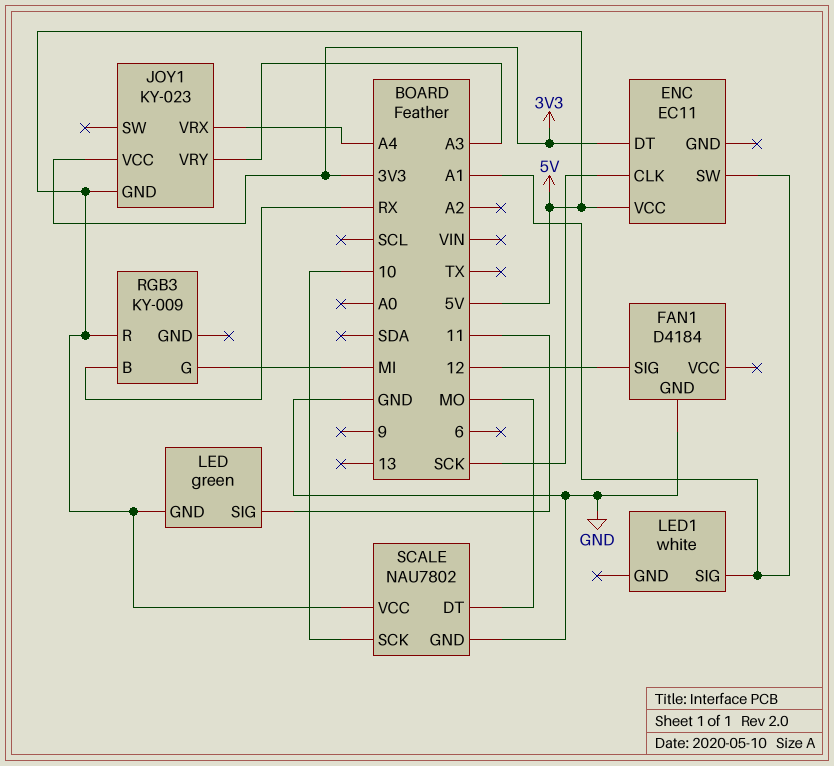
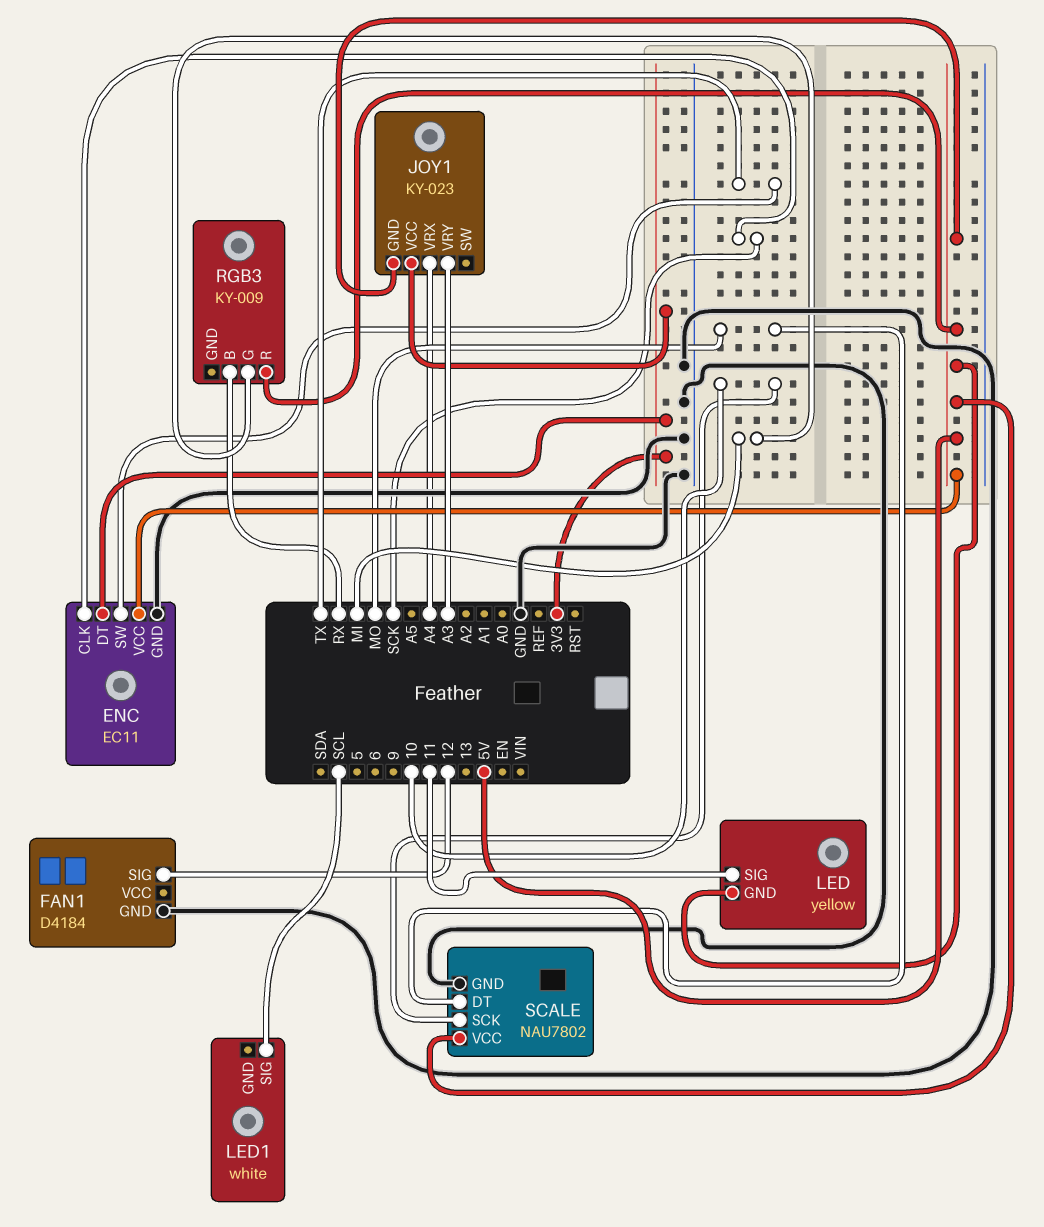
ENC pin GND: none -> GND
ENC pin SW: A1 -> TX
LED: green -> yellow
LED1 pin SIG: A1 -> SCL

